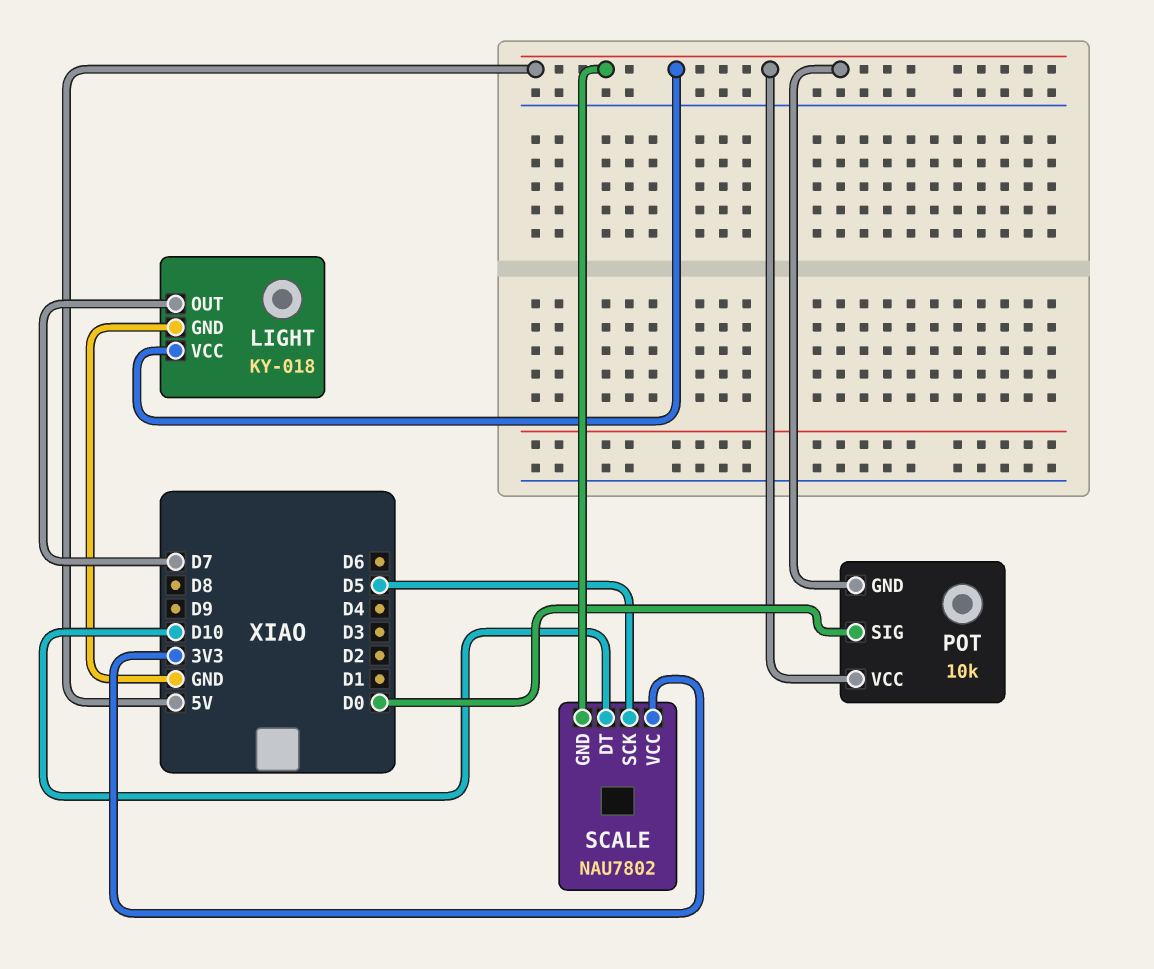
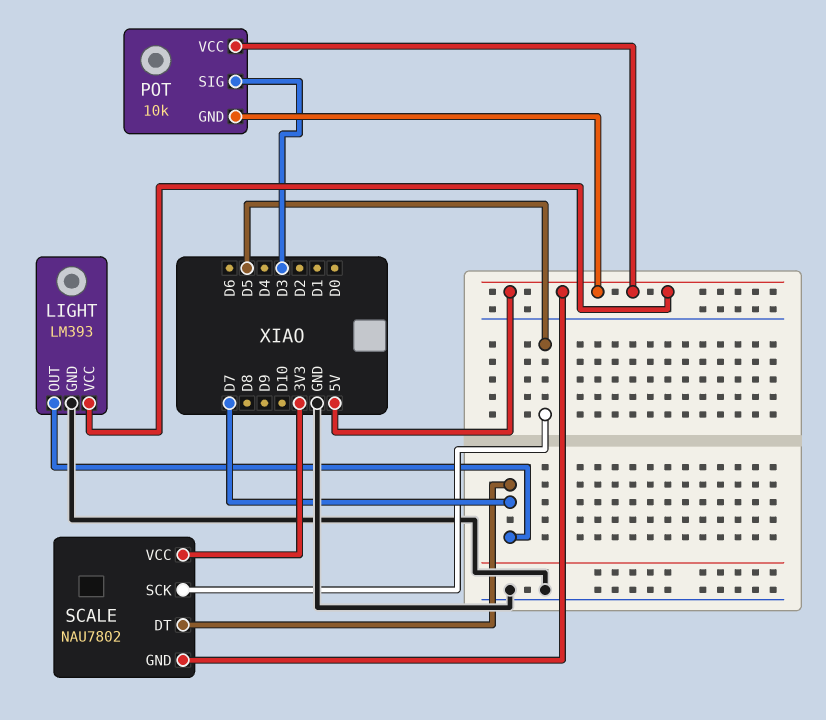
LIGHT: KY-018 -> LM393
POT pin SIG: D0 -> D3
SCALE pin DT: D10 -> D7

